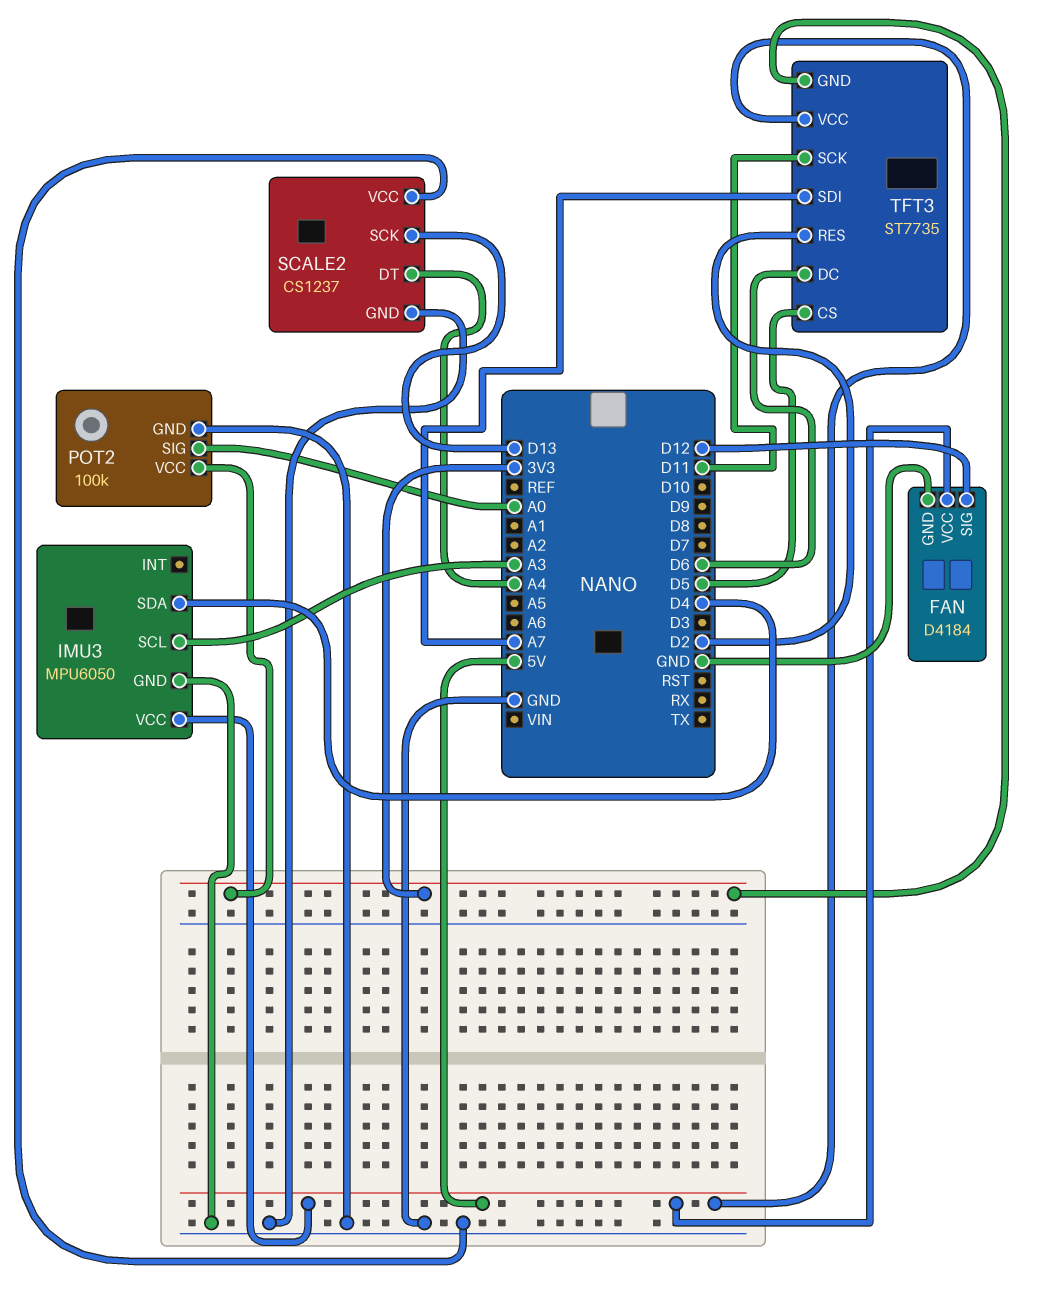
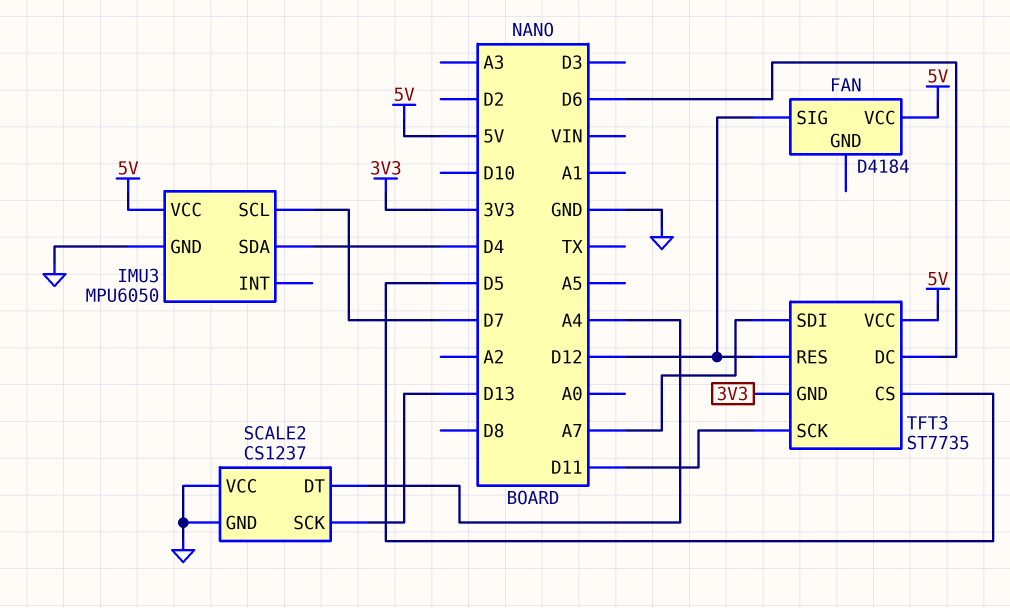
FAN pin GND: GND -> none
IMU3 pin SCL: A3 -> D7
POT2: 100k -> none
POT2 pin GND: GND -> none
POT2 pin SIG: A0 -> none
POT2 pin VCC: 3V3 -> none
TFT3 pin RES: D2 -> D12

